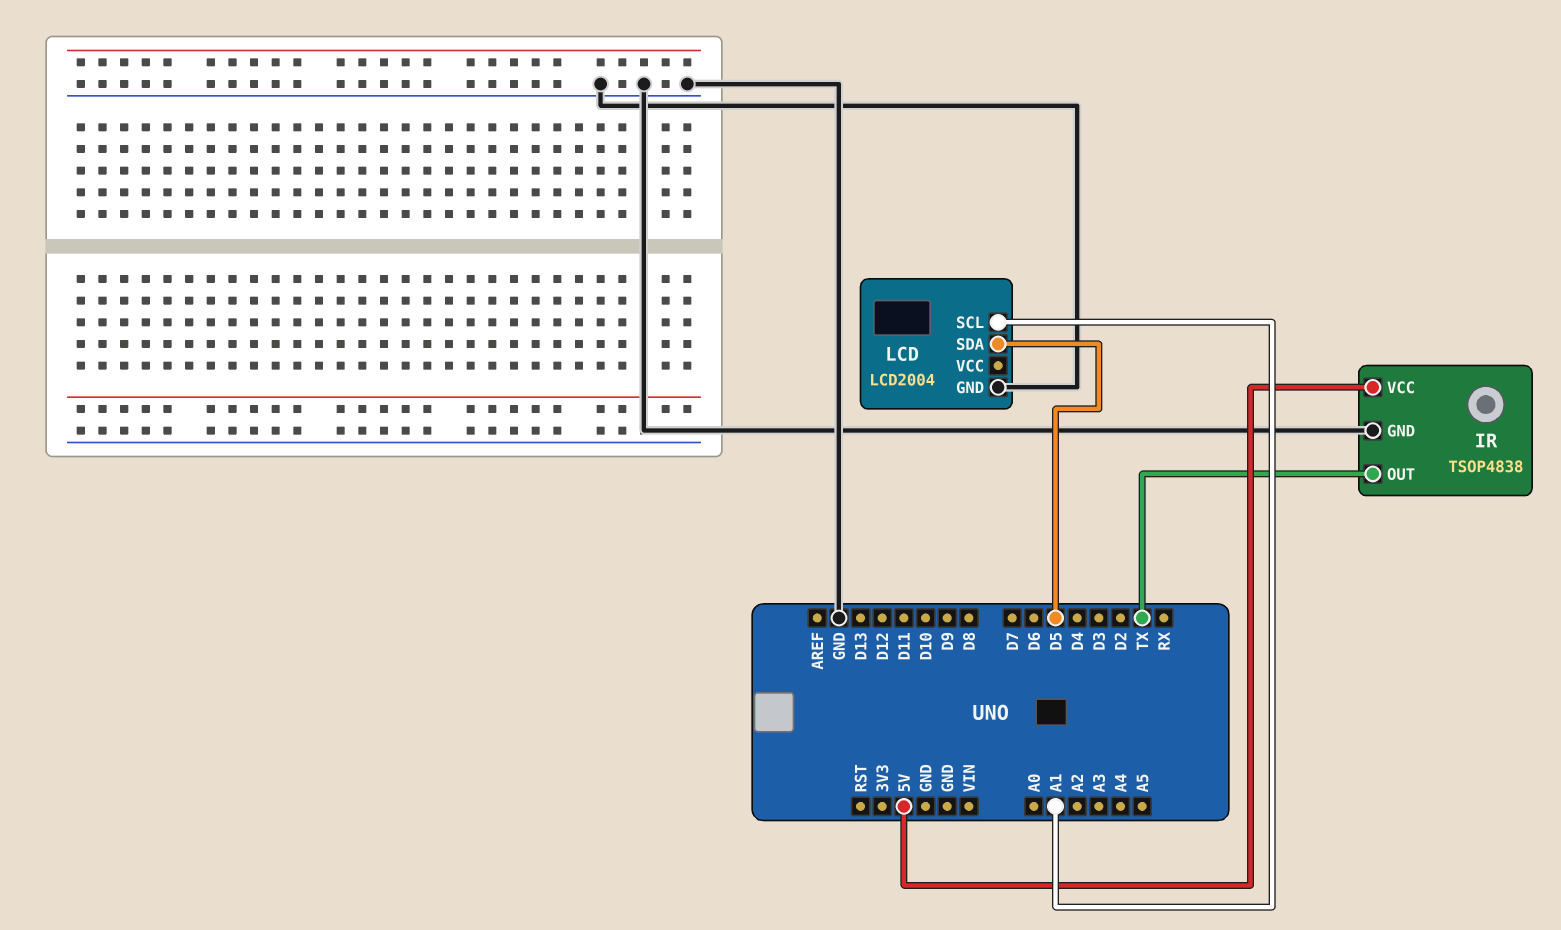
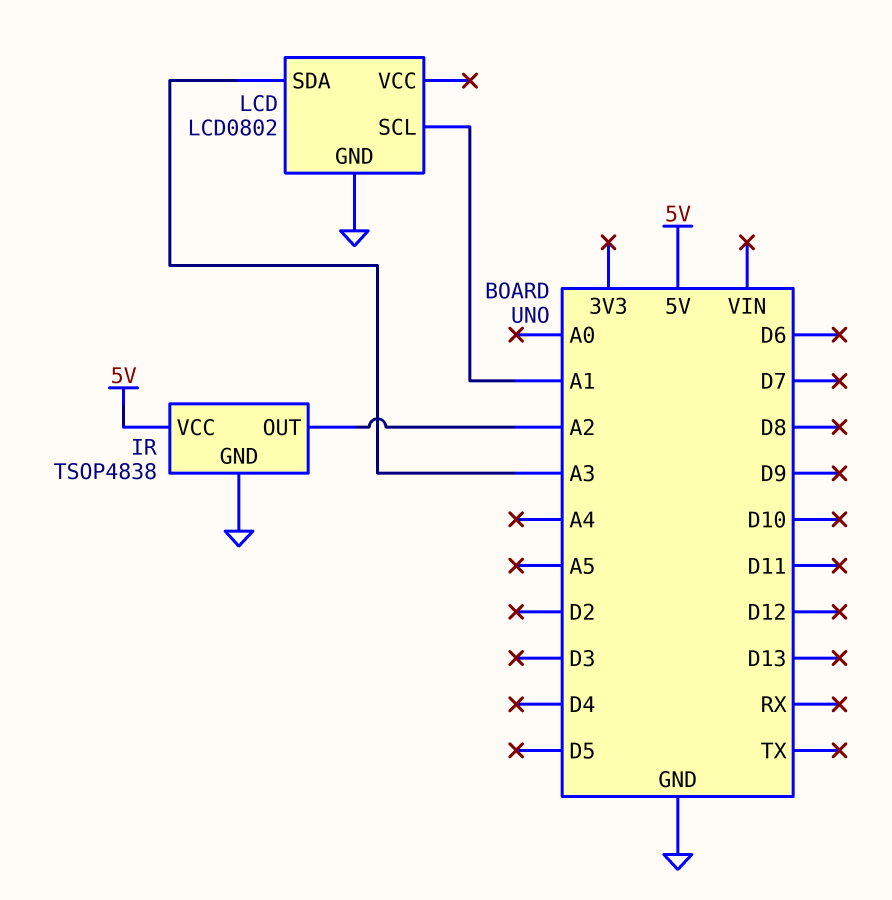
IR pin OUT: TX -> A2
LCD: LCD2004 -> LCD0802
LCD pin SDA: D5 -> A3

